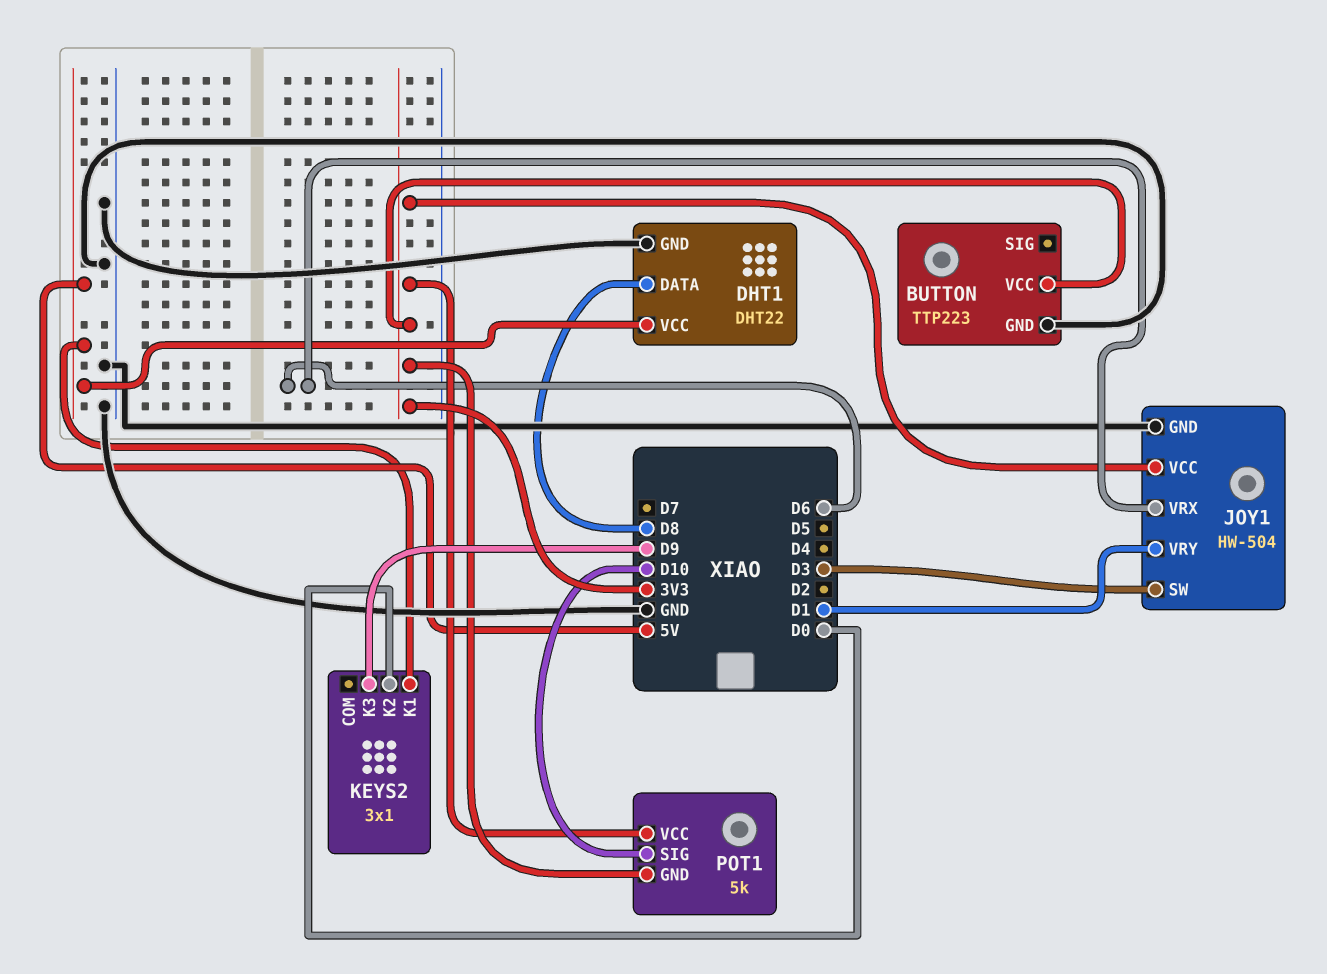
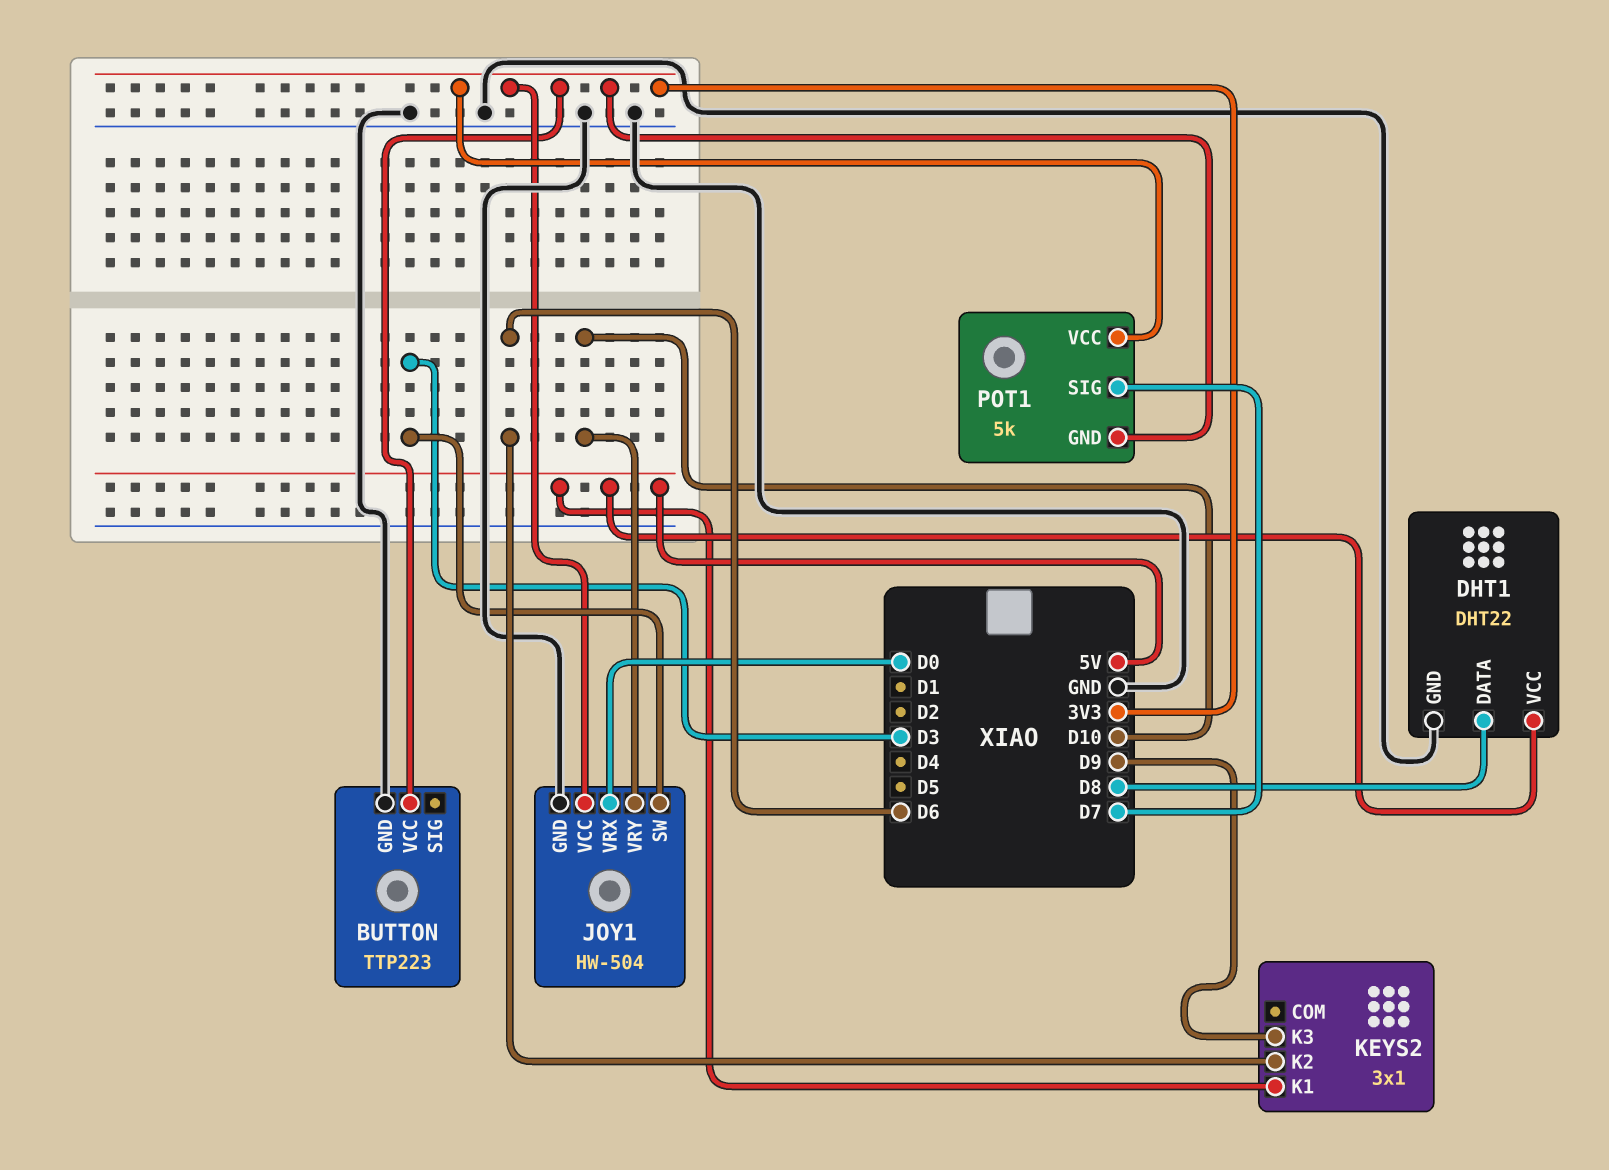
JOY1 pin VRX: D6 -> D0
JOY1 pin VRY: D1 -> D10
KEYS2 pin K2: D0 -> D6
POT1 pin SIG: D10 -> D7

